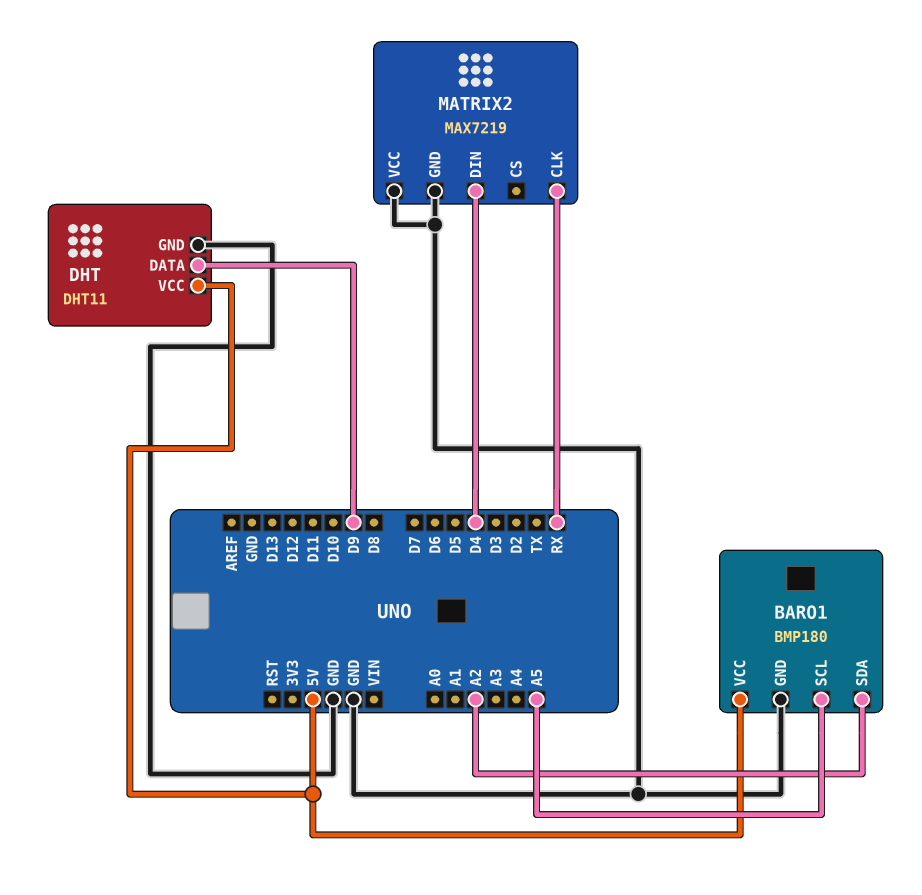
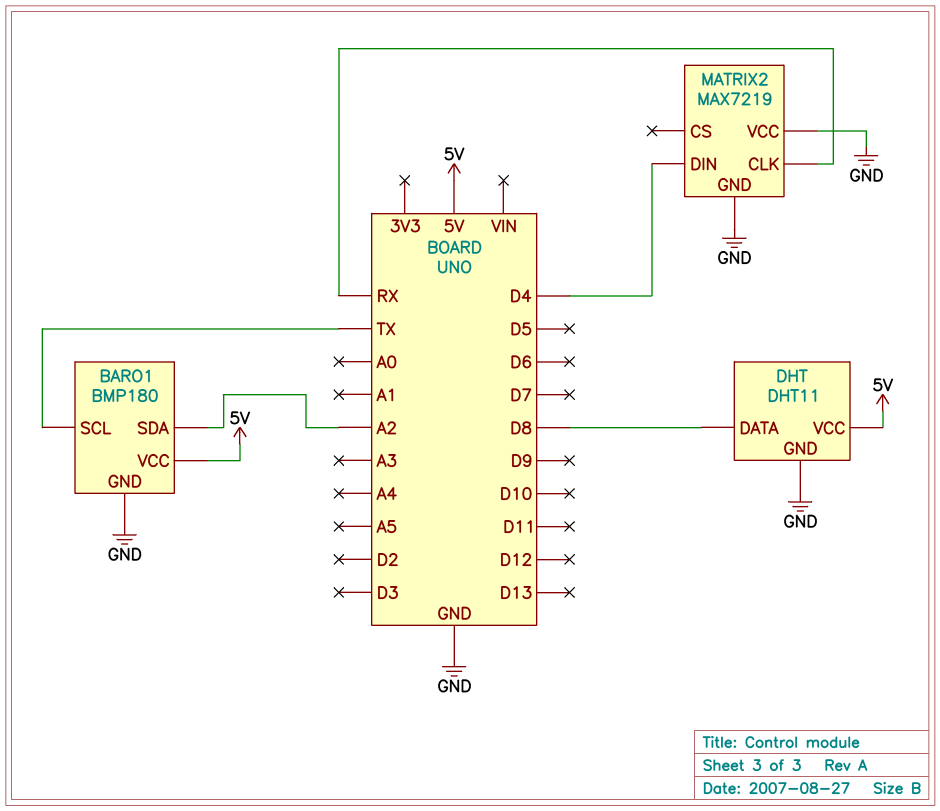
BARO1 pin SCL: A5 -> TX
DHT pin DATA: D9 -> D8

